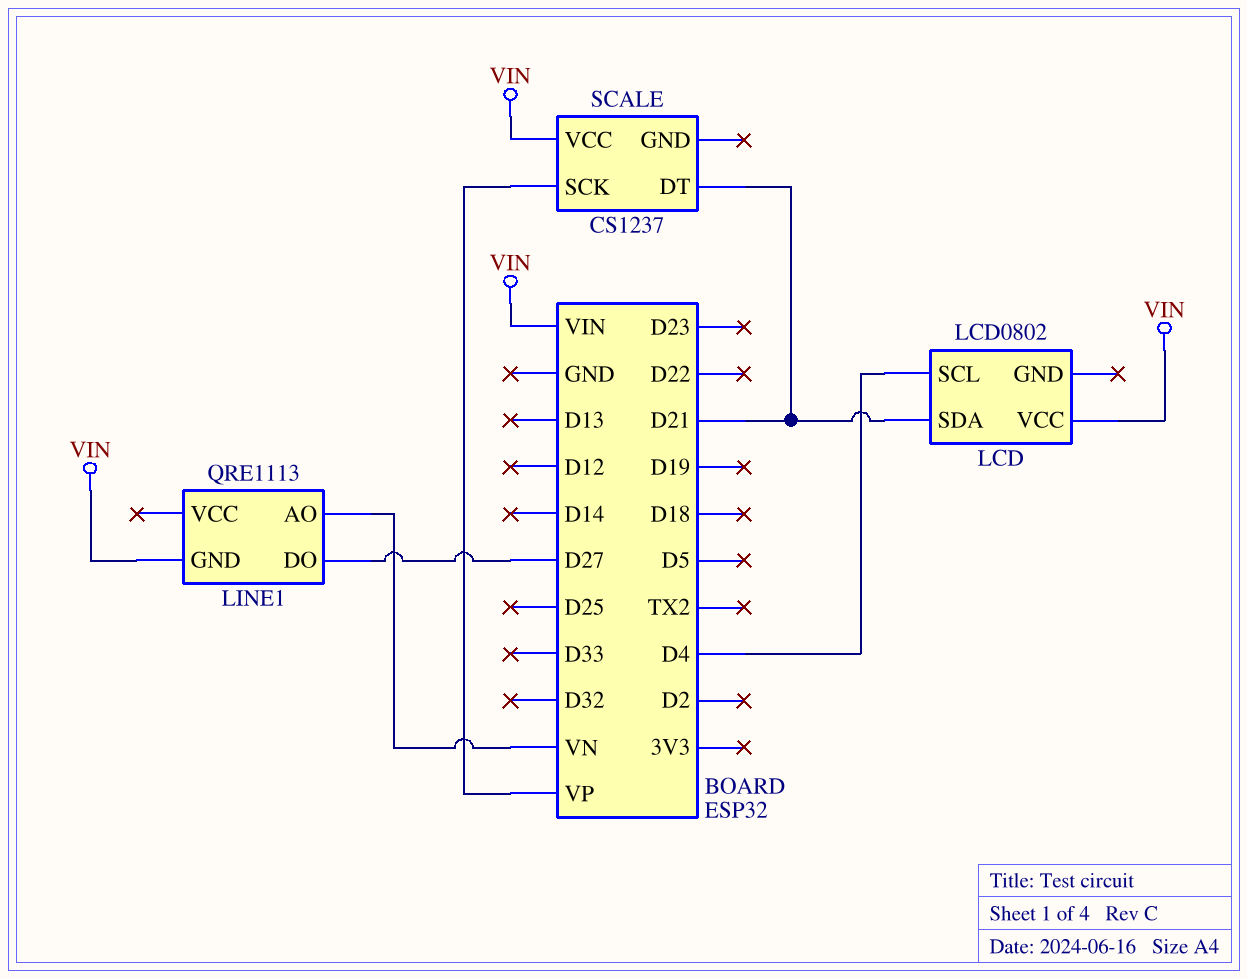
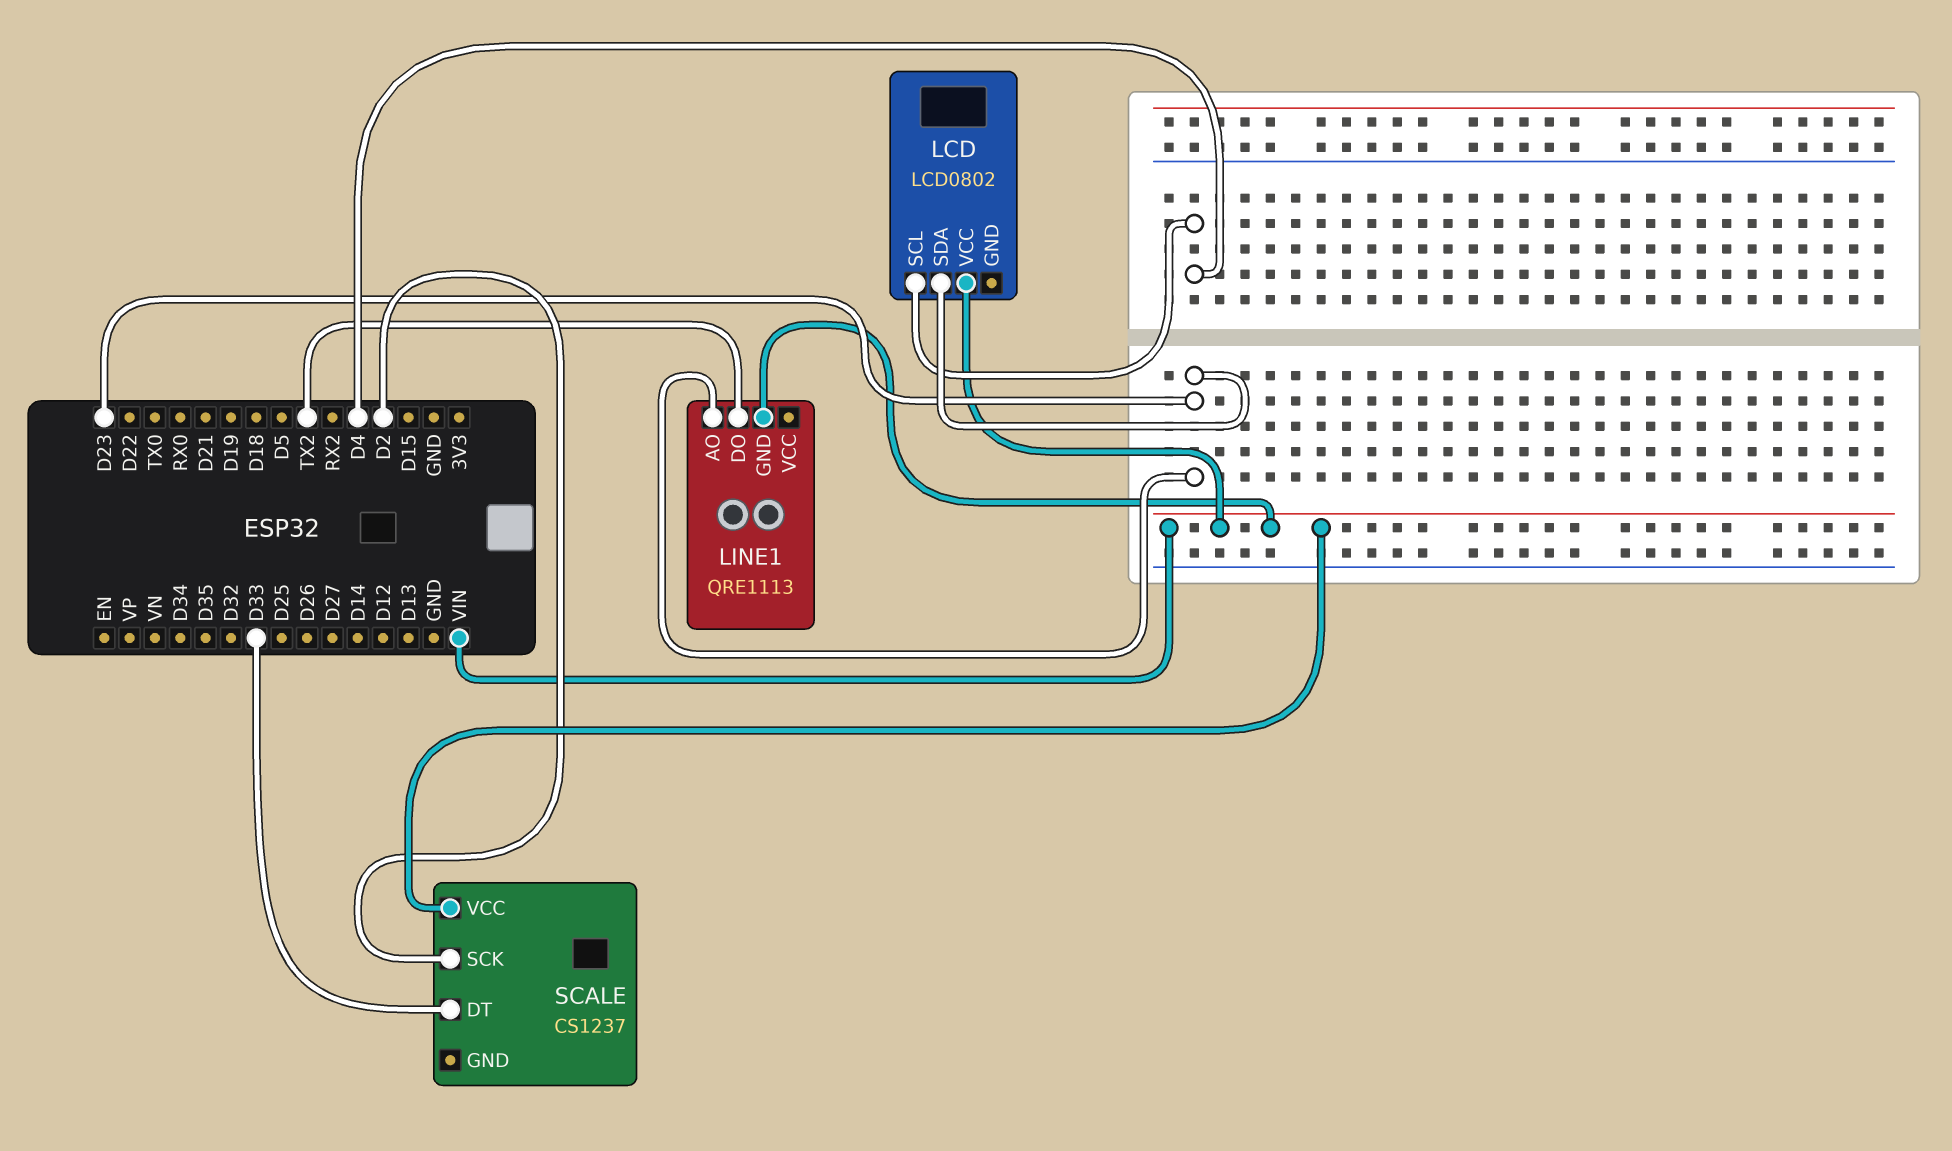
LCD pin SDA: D21 -> D23
LINE1 pin AO: VN -> D23
LINE1 pin DO: D27 -> TX2
SCALE pin DT: D21 -> D33
SCALE pin SCK: VP -> D2

